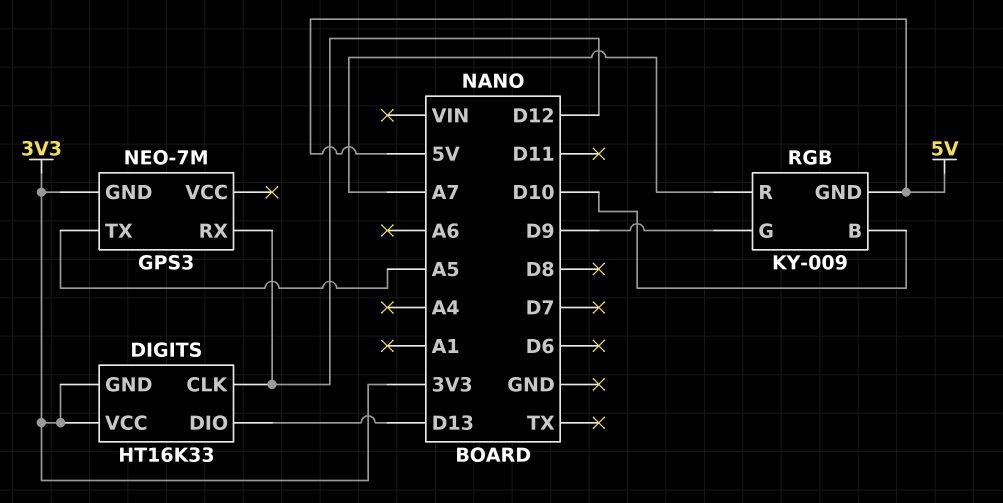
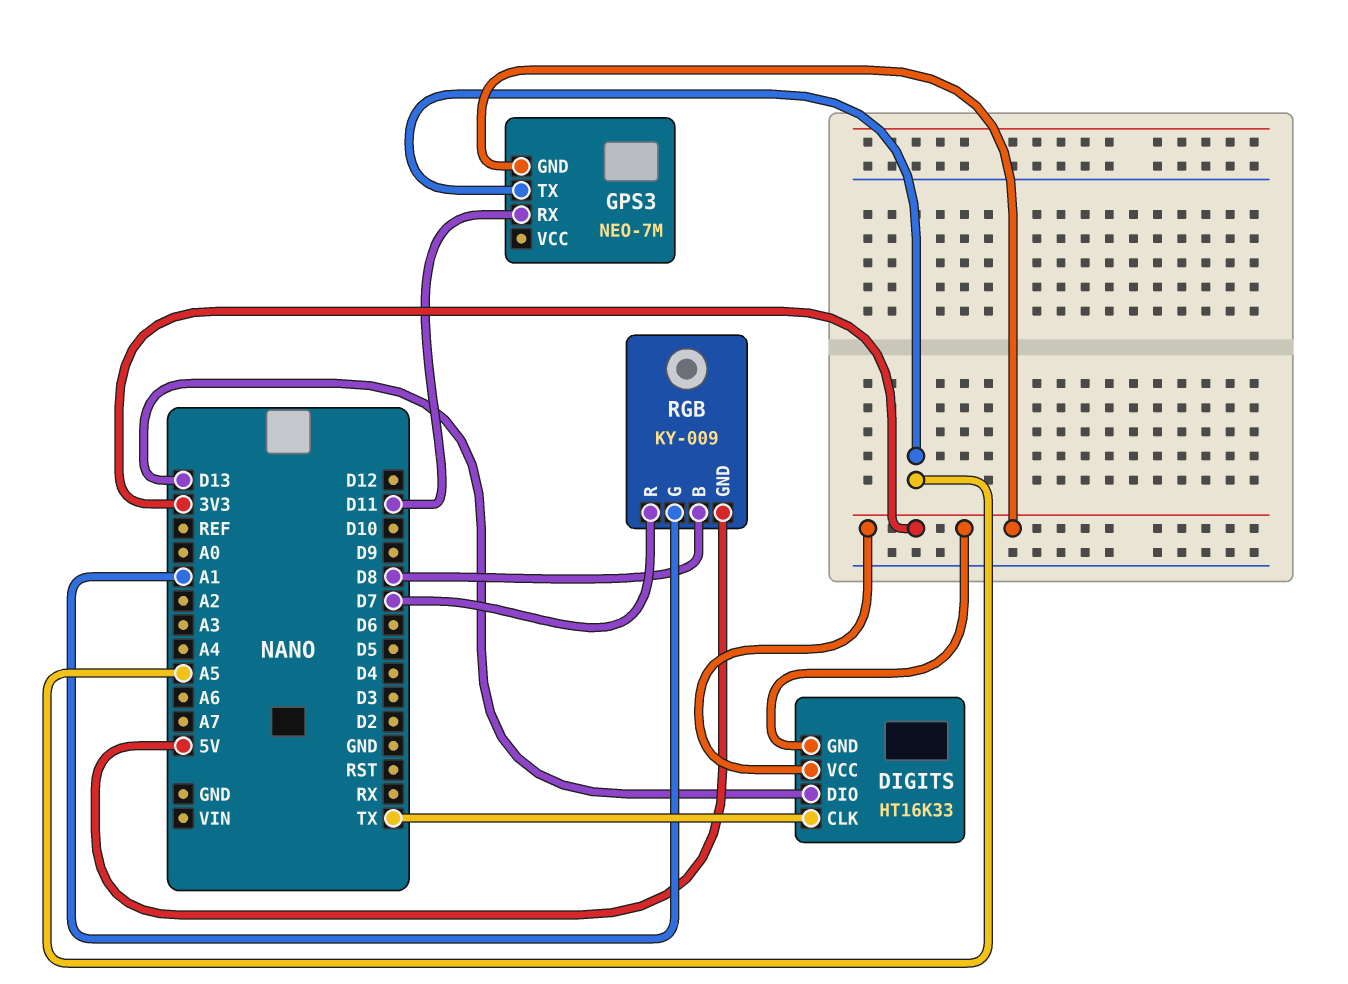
DIGITS pin CLK: D12 -> TX
GPS3 pin RX: D12 -> D11
RGB pin B: D10 -> D8
RGB pin G: D9 -> A1
RGB pin R: A7 -> D7

